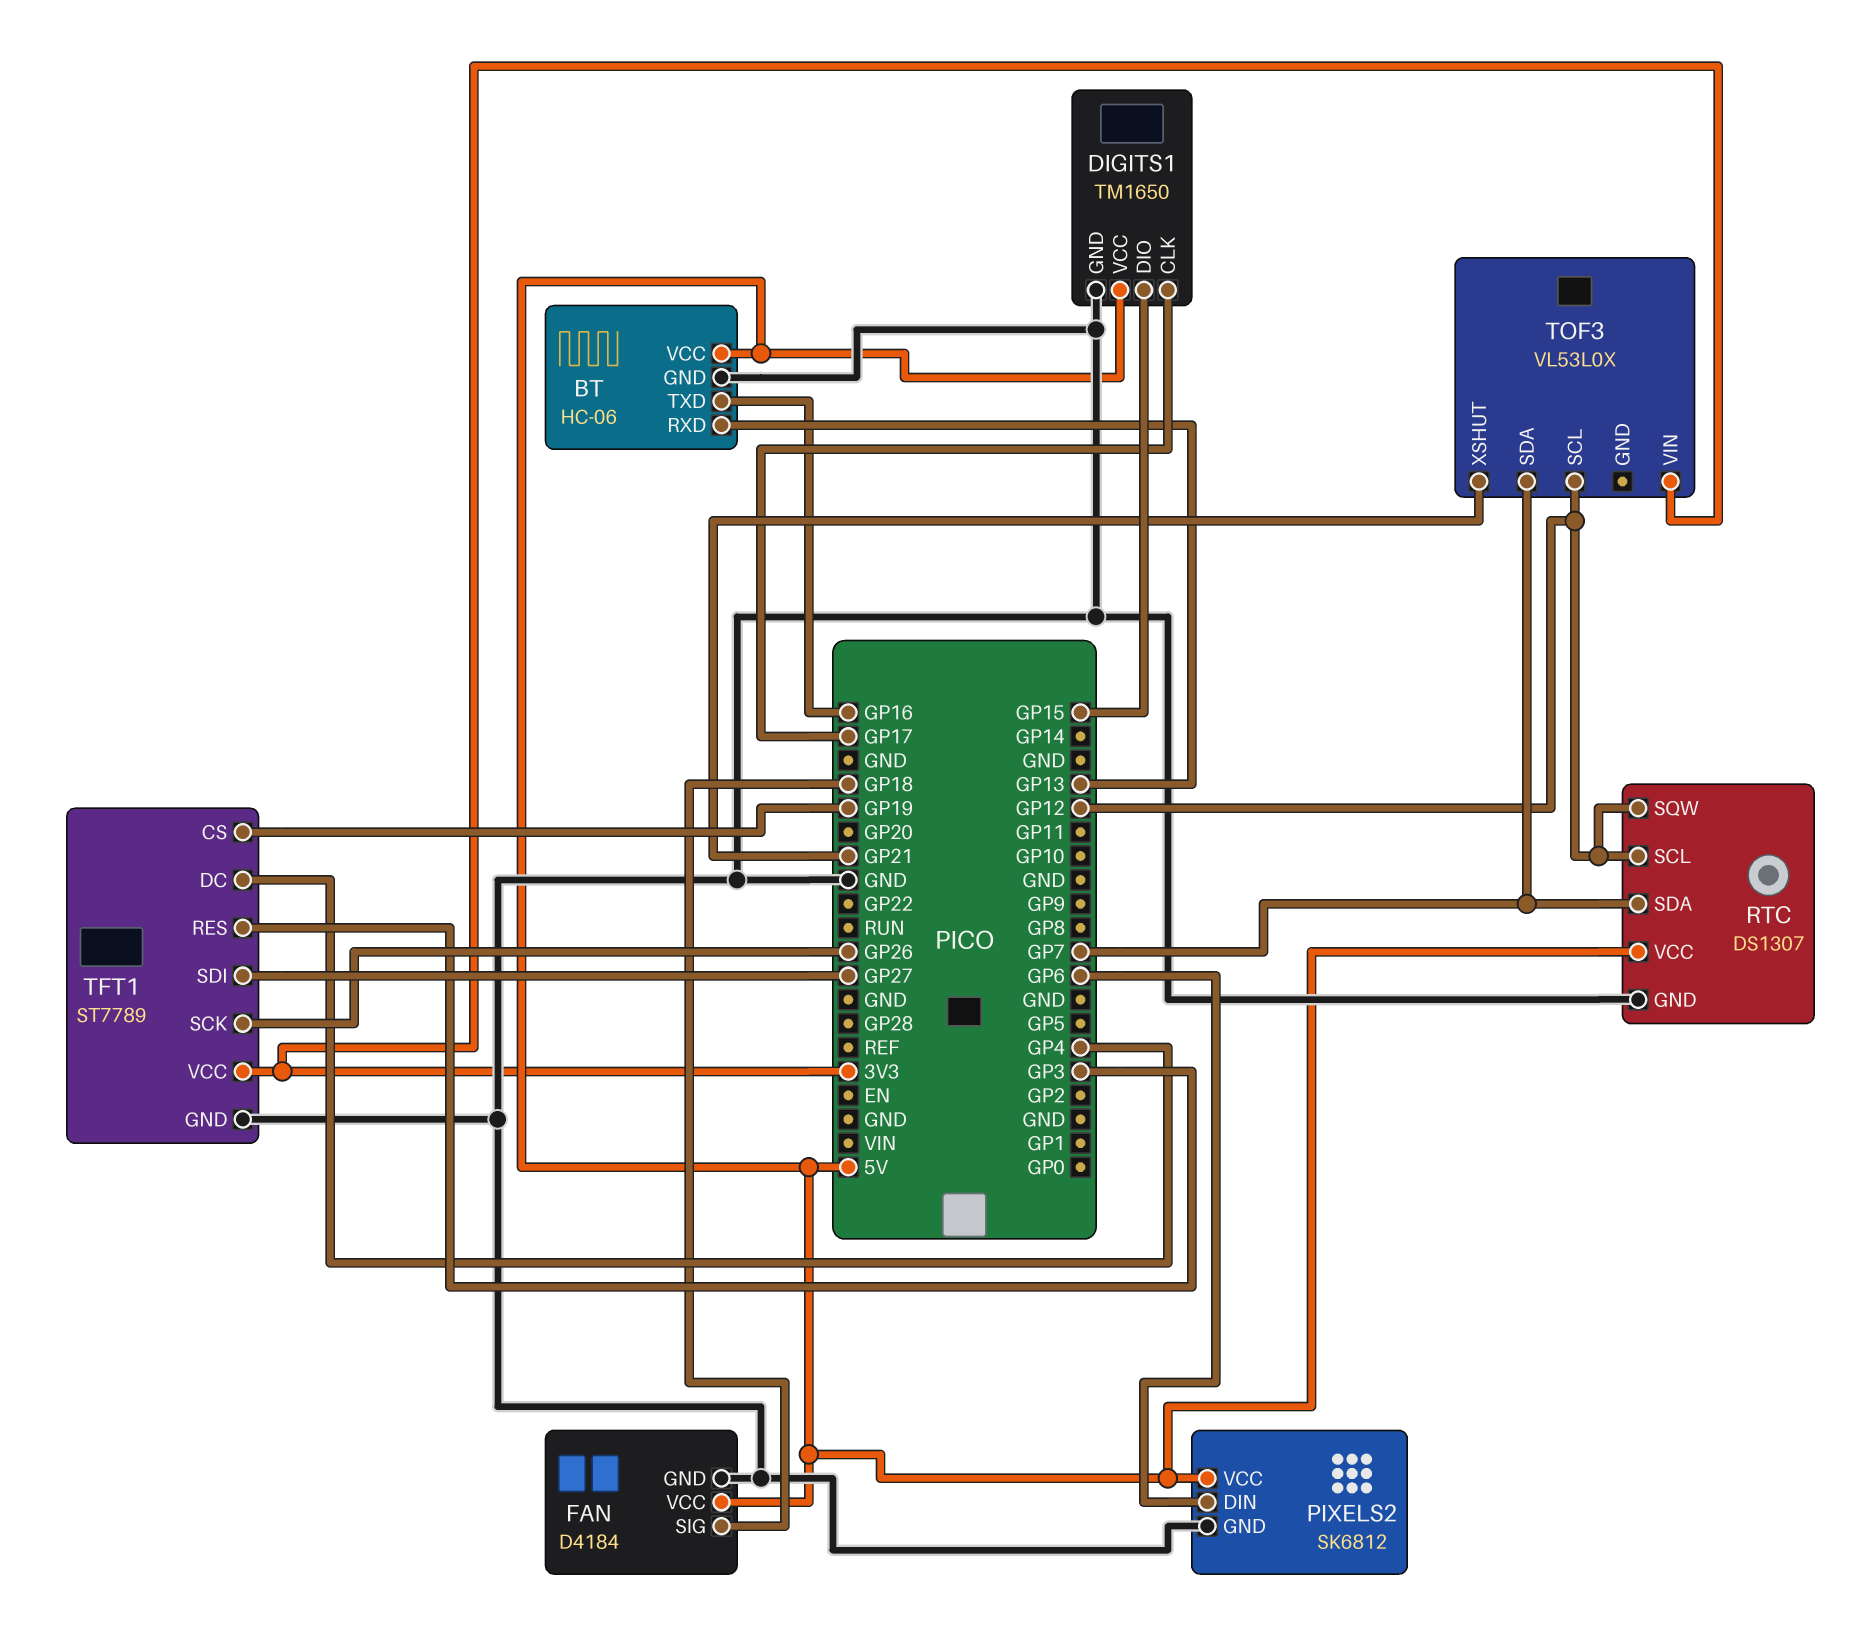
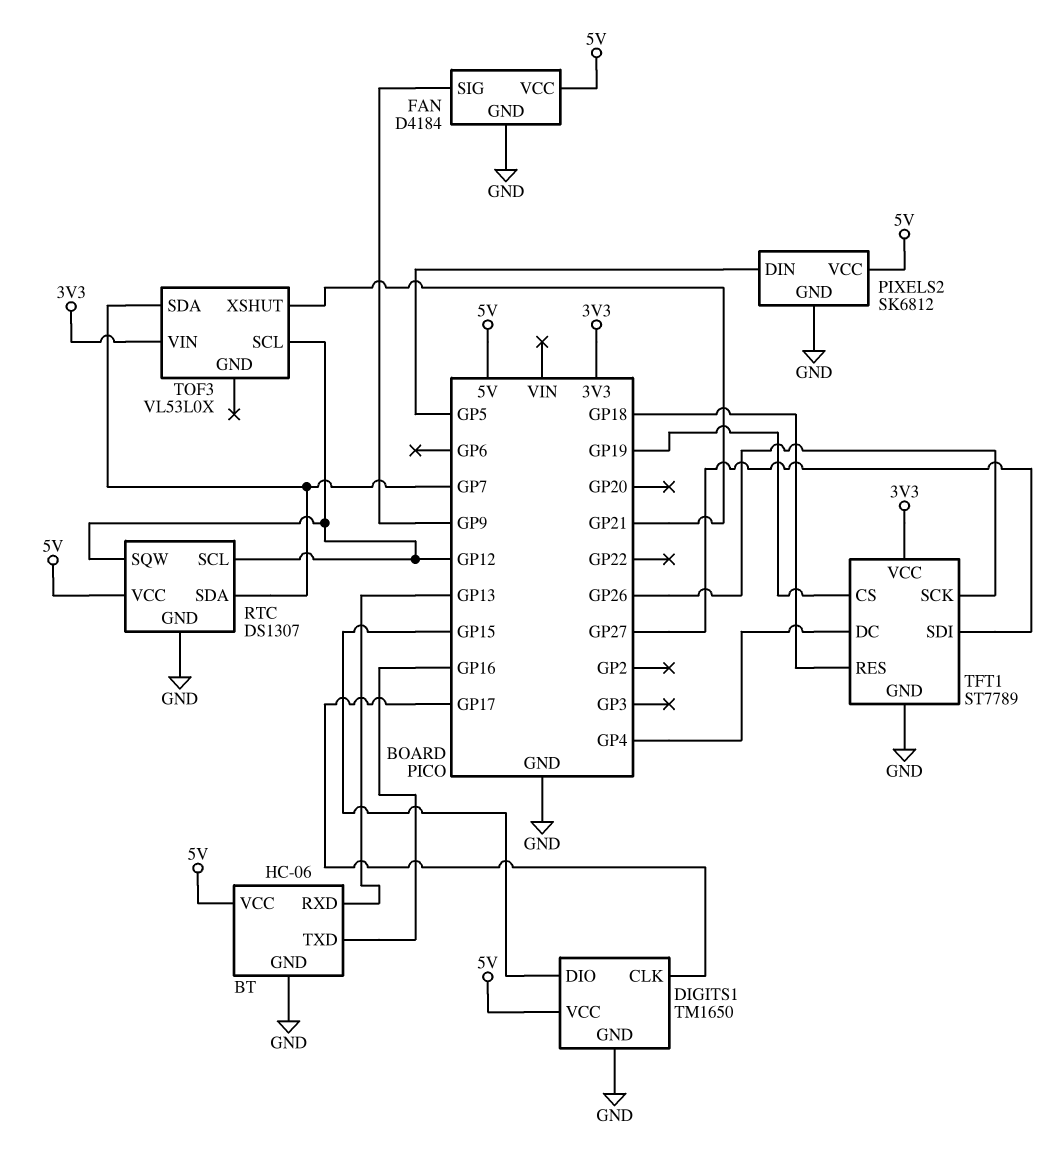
FAN pin SIG: GP18 -> GP9
PIXELS2 pin DIN: GP6 -> GP5
TFT1 pin RES: GP3 -> GP18

